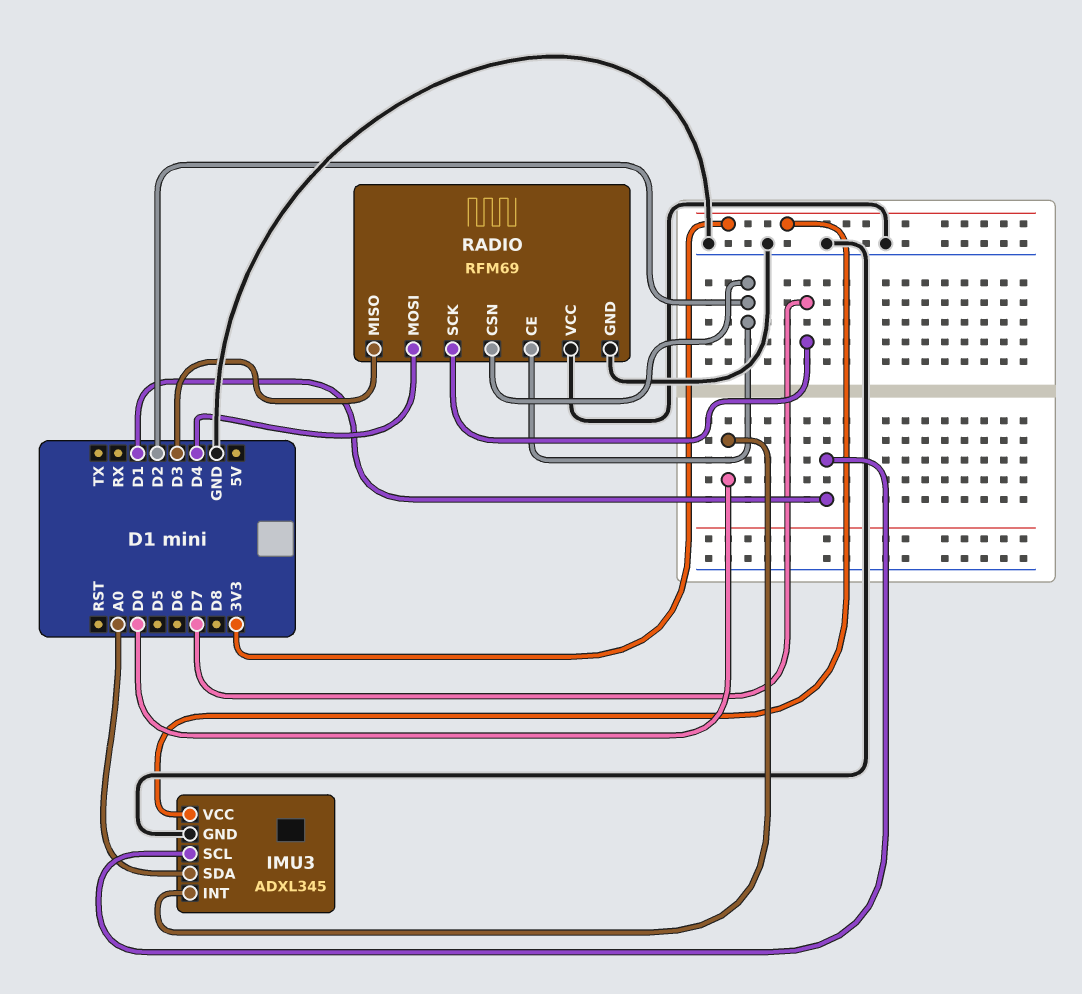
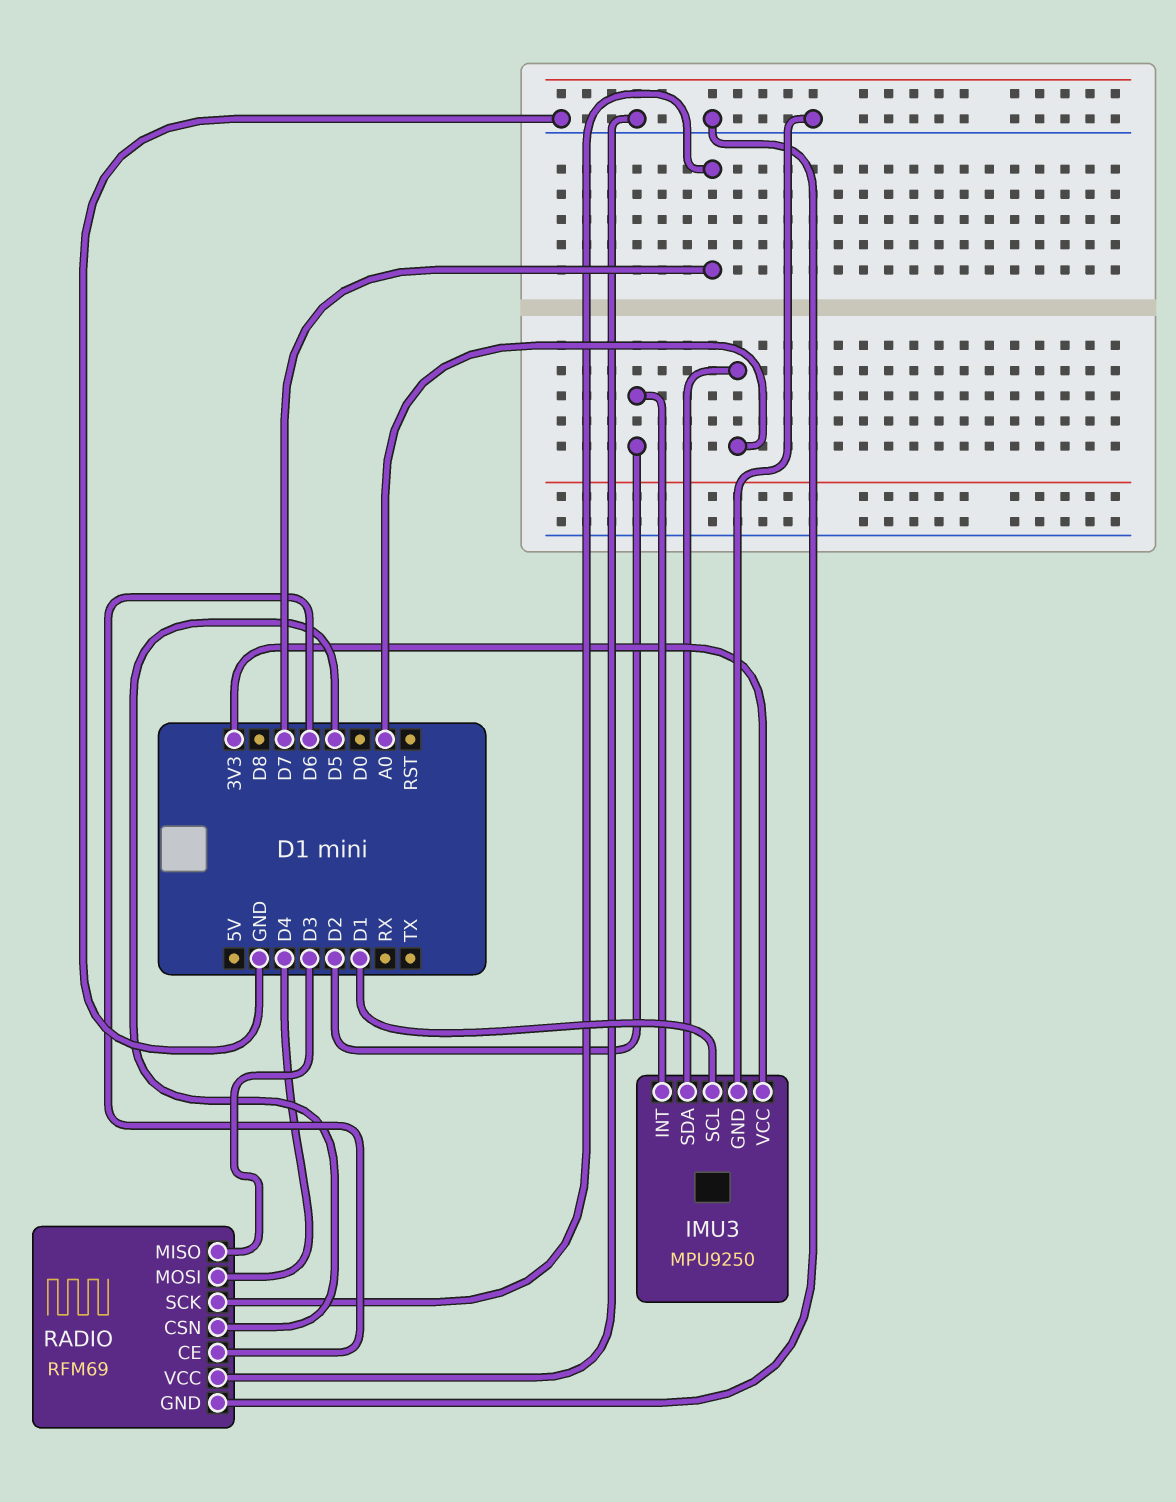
IMU3: ADXL345 -> MPU9250
IMU3 pin INT: D0 -> D2
RADIO pin CE: D2 -> D6
RADIO pin CSN: D2 -> D5

